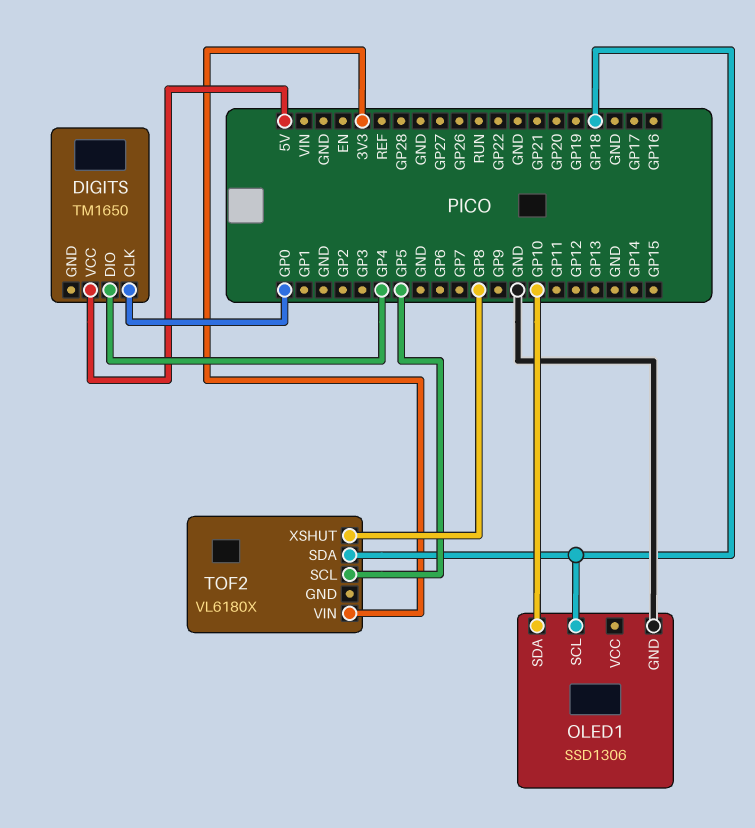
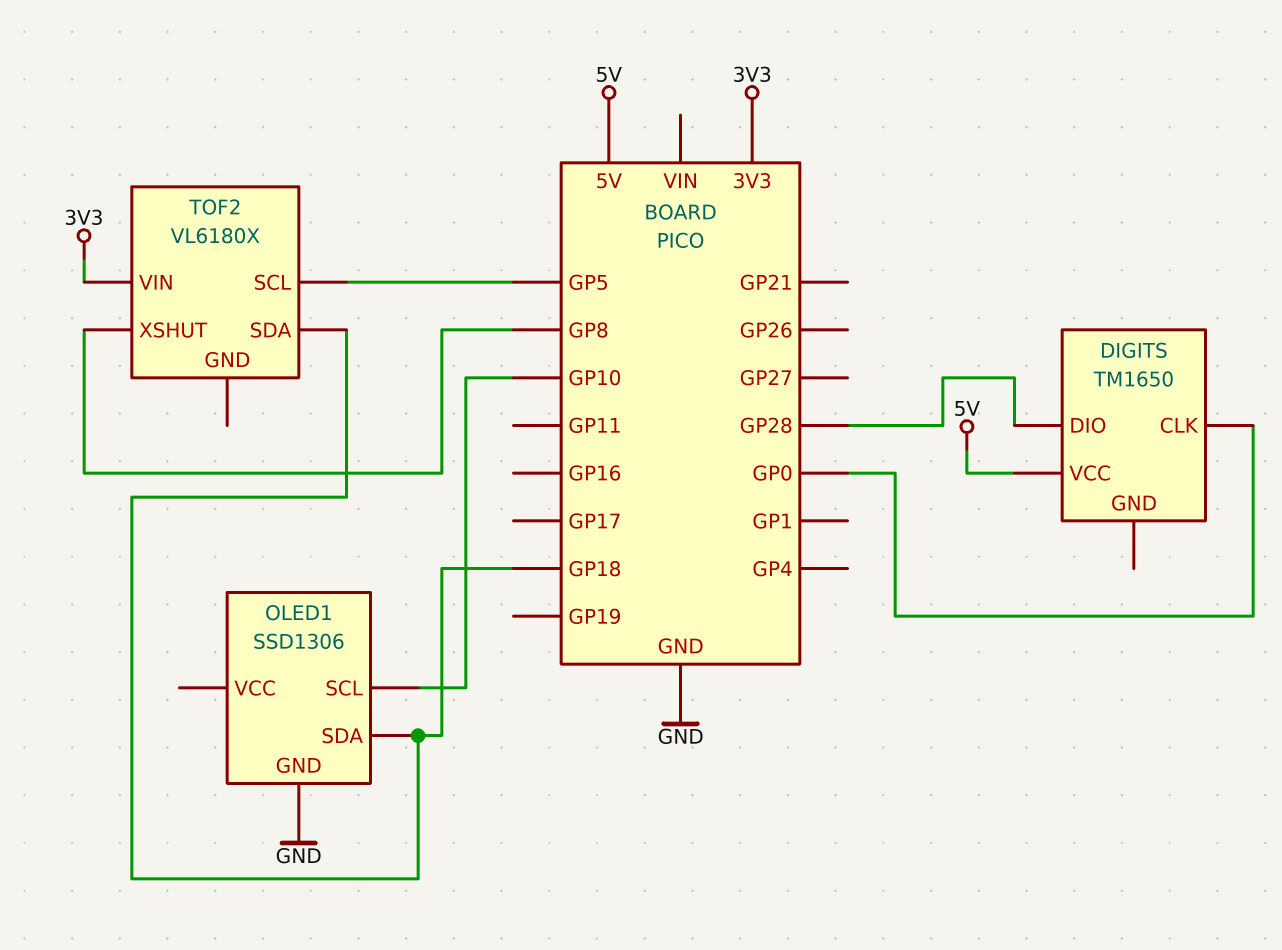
DIGITS pin DIO: GP4 -> GP28
OLED1 pin SCL: GP18 -> GP10
OLED1 pin SDA: GP10 -> GP18

